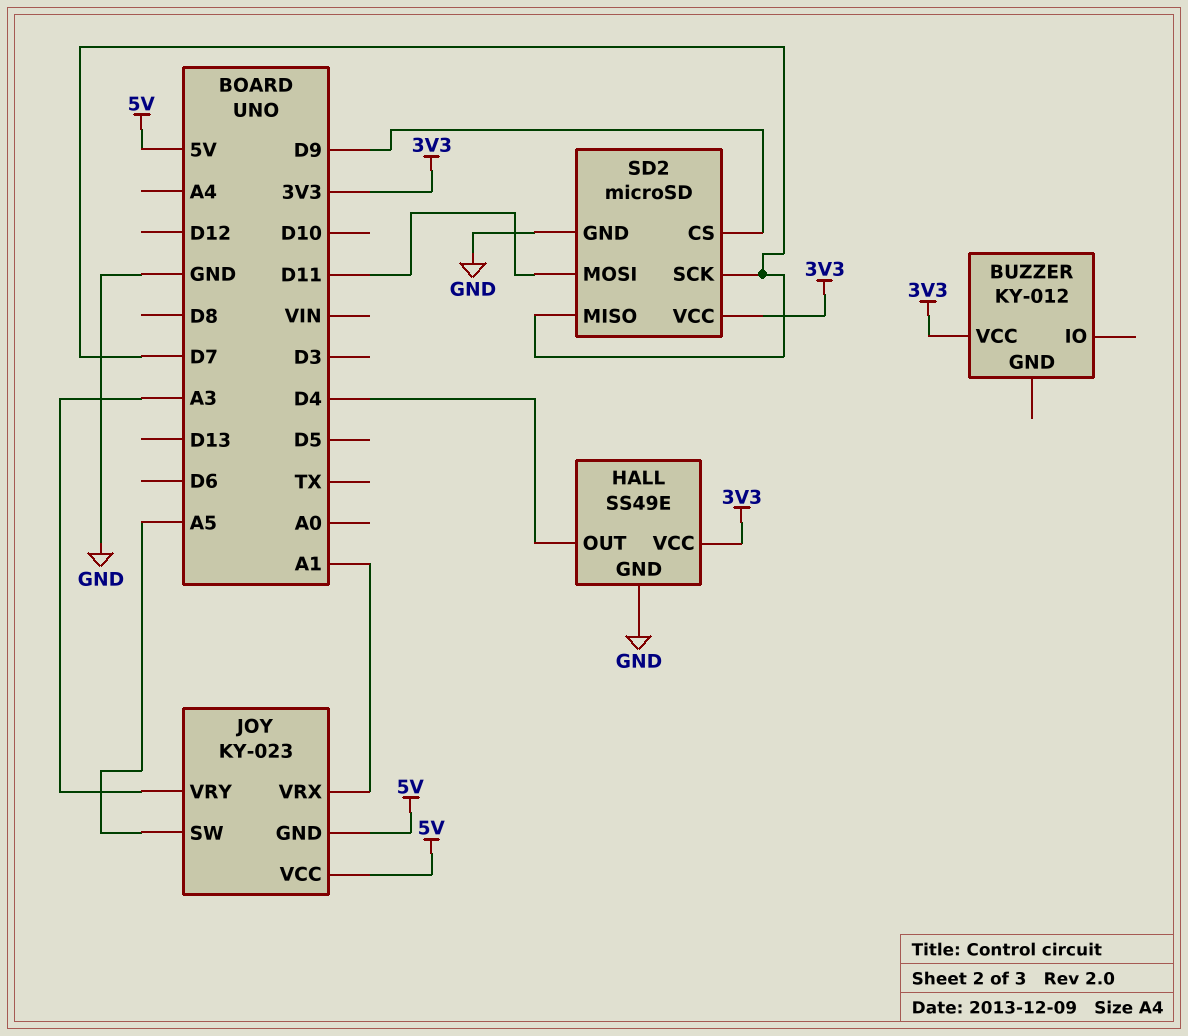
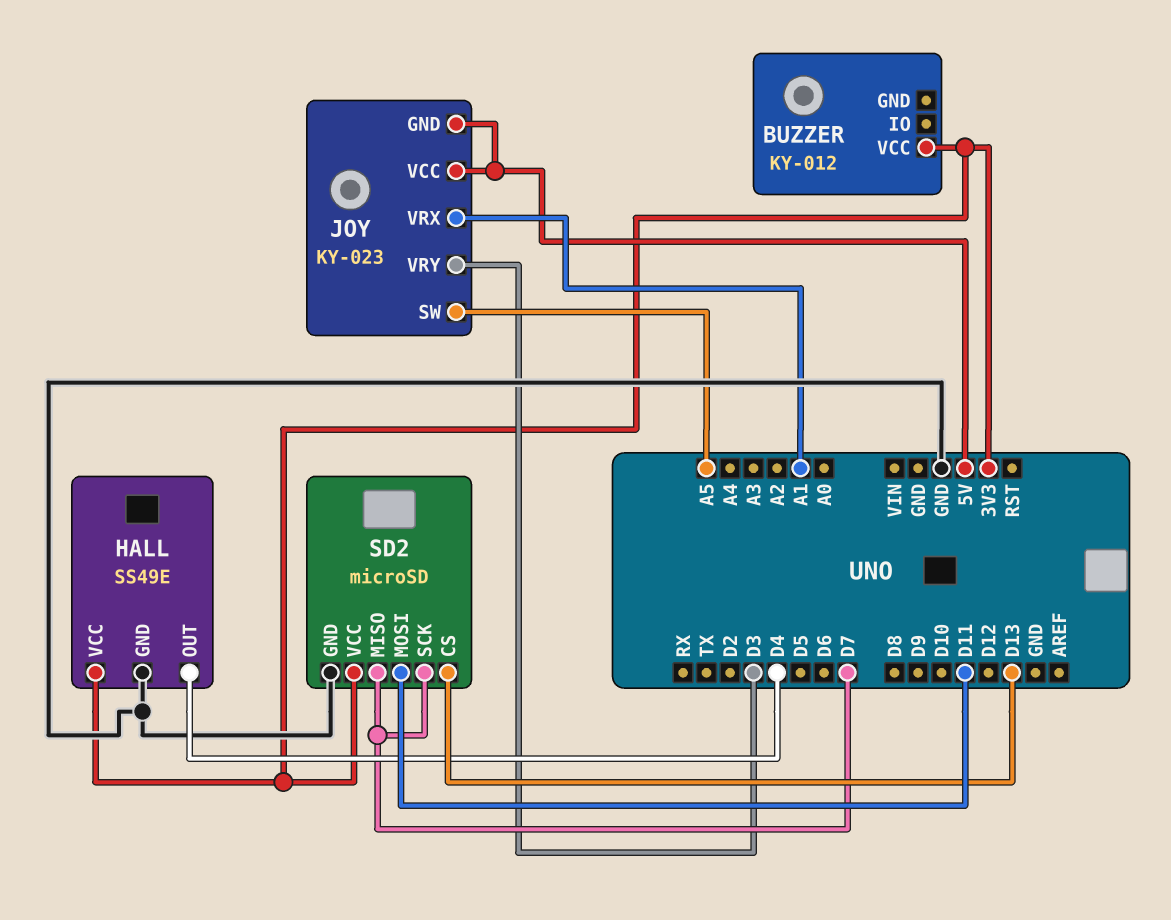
JOY pin VRY: A3 -> D3
SD2 pin CS: D9 -> D13

